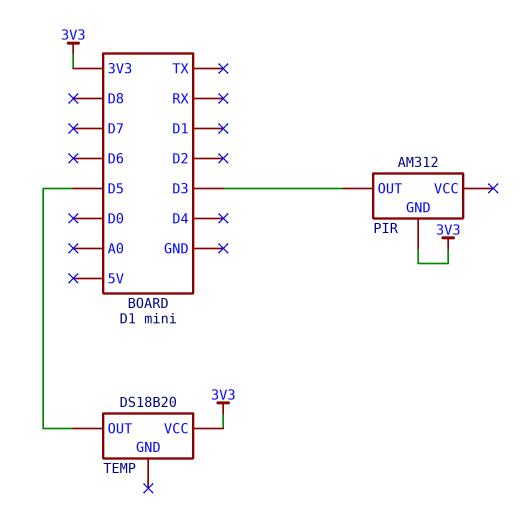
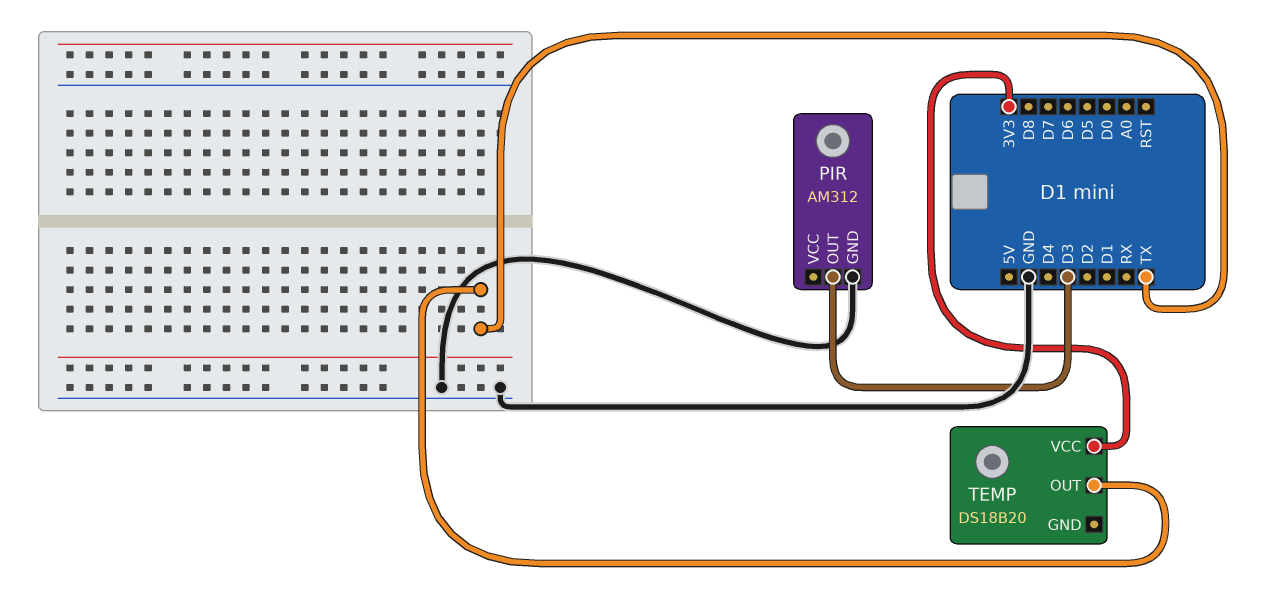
PIR pin GND: 3V3 -> GND
TEMP pin OUT: D5 -> TX

